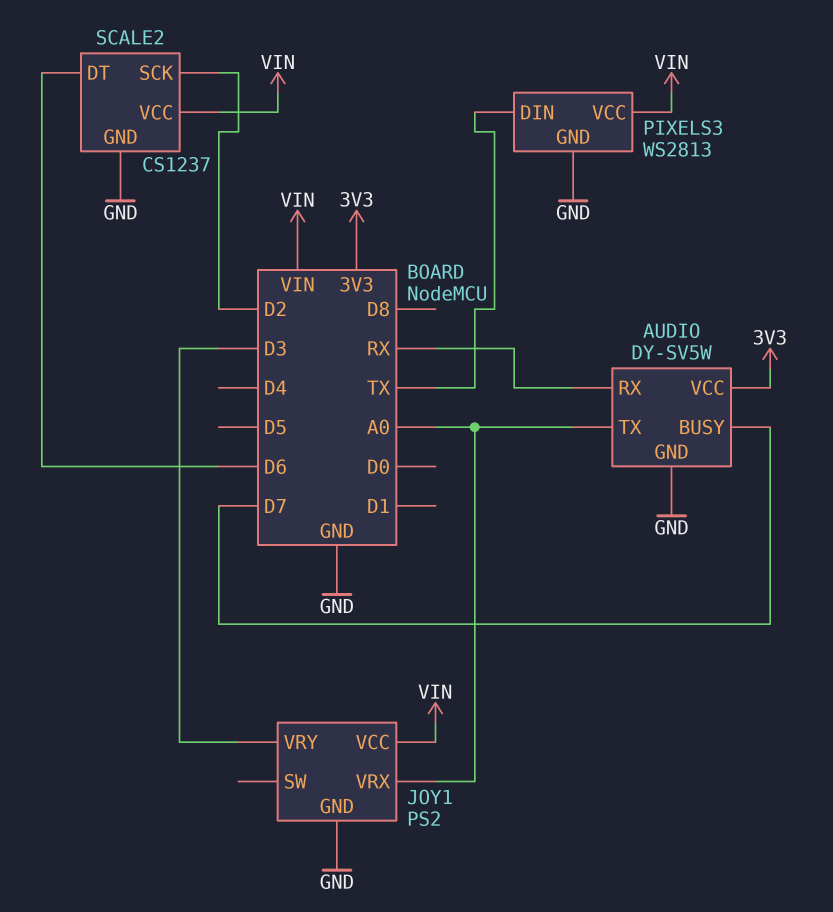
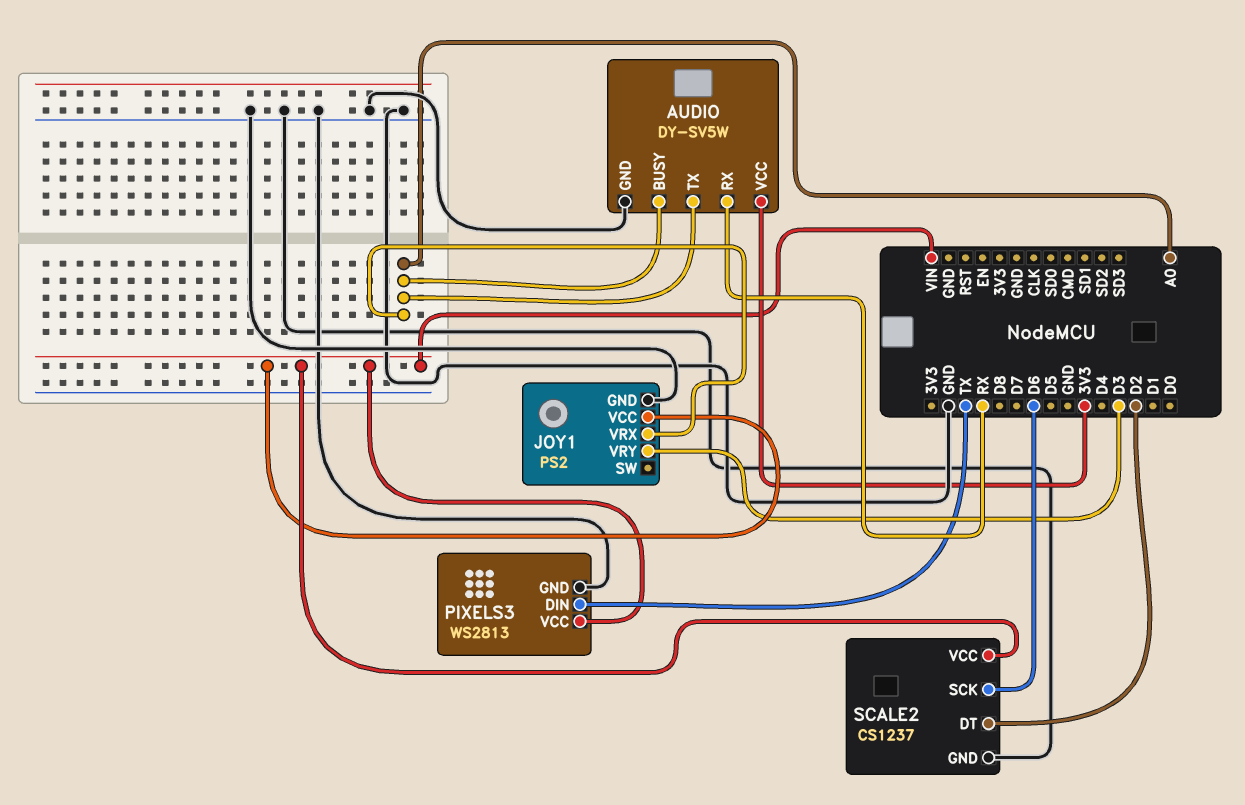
AUDIO pin BUSY: D7 -> A0
SCALE2 pin DT: D6 -> D2
SCALE2 pin SCK: D2 -> D6

